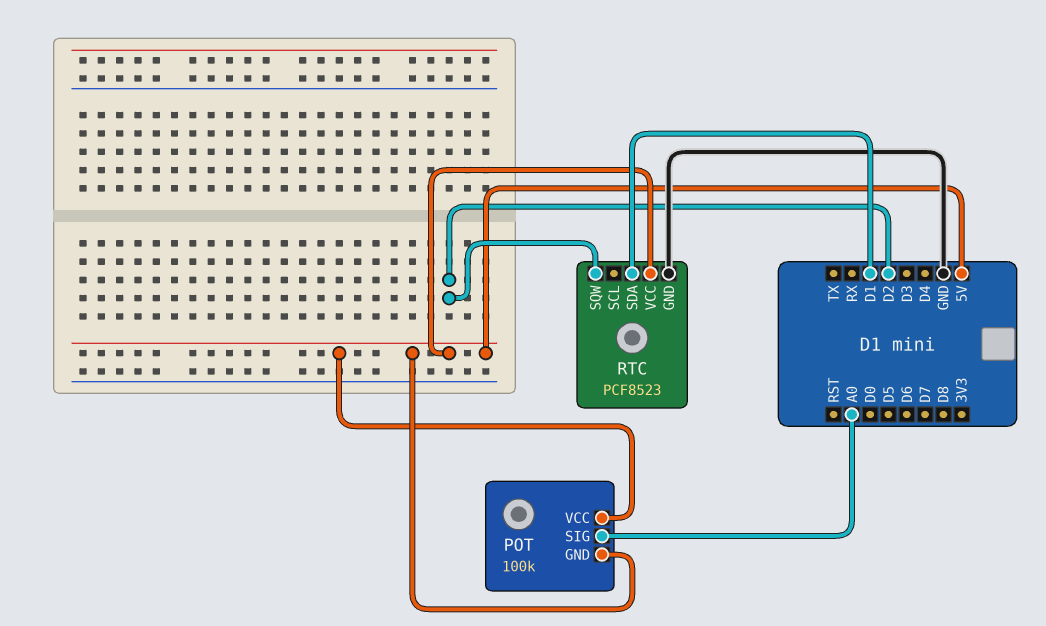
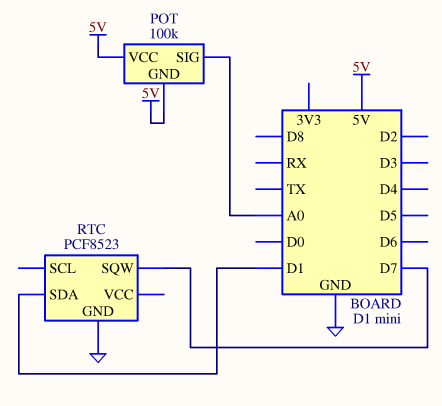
RTC pin SQW: D2 -> D7
RTC pin VCC: 5V -> none

